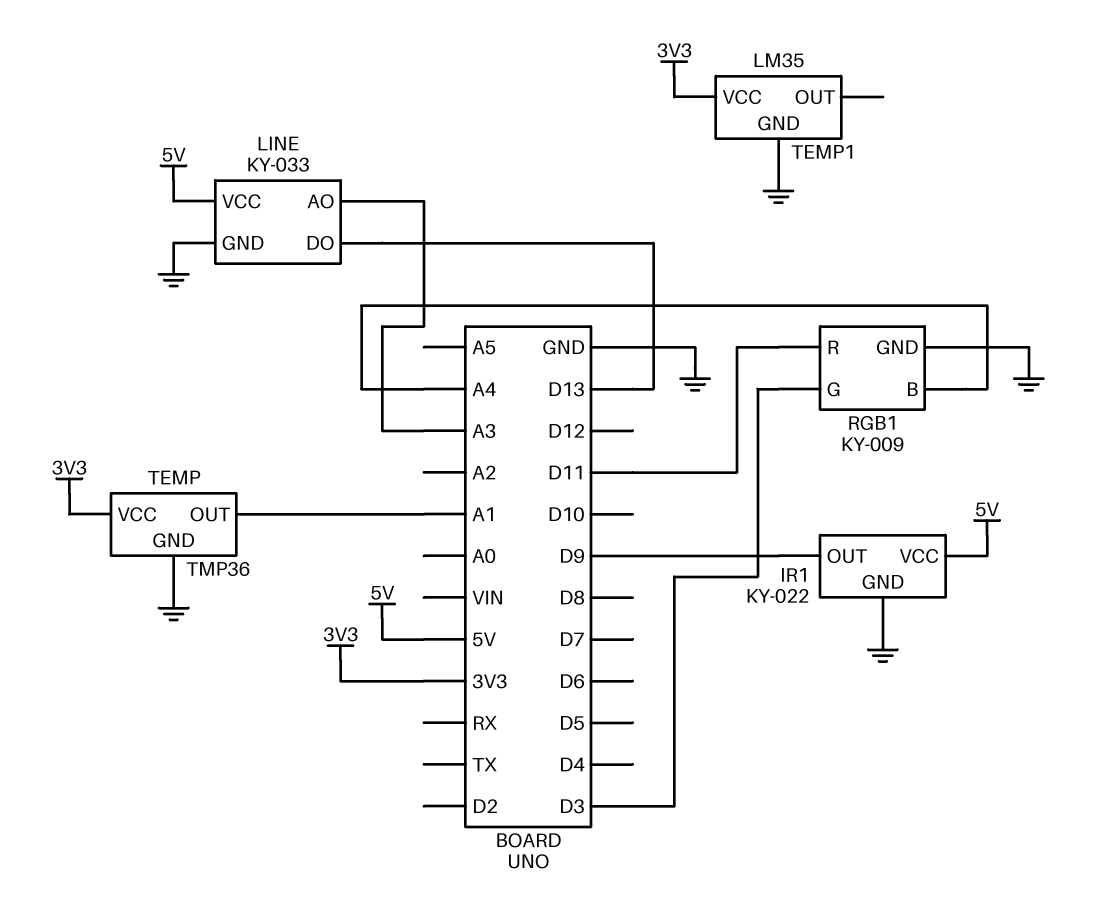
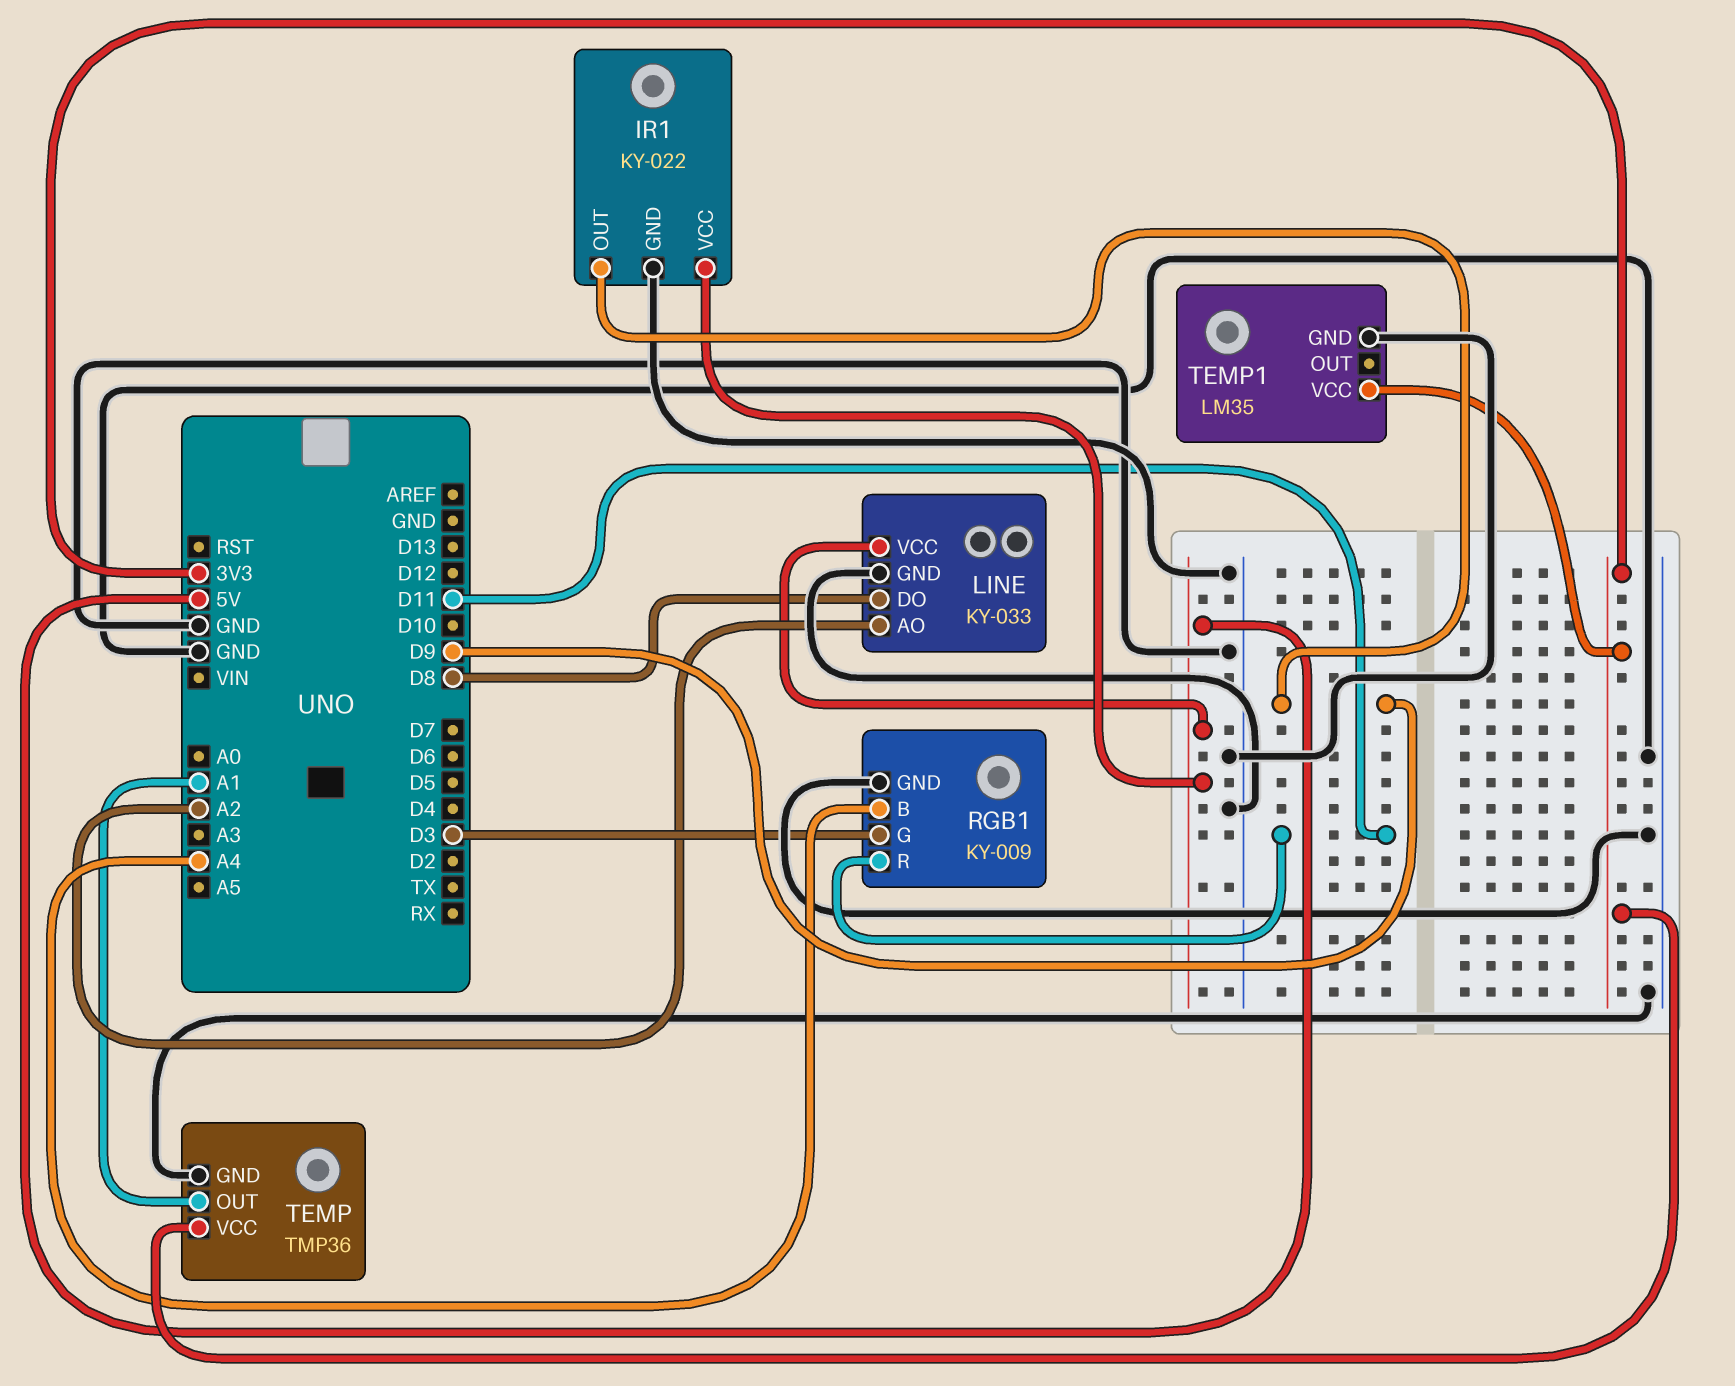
LINE pin AO: A3 -> A2
LINE pin DO: D13 -> D8

